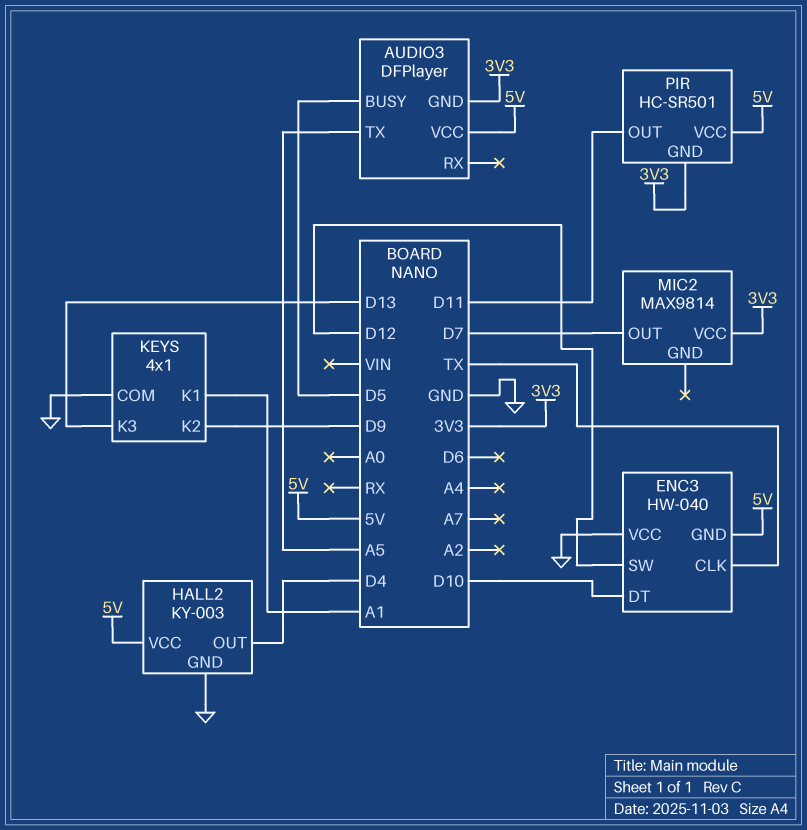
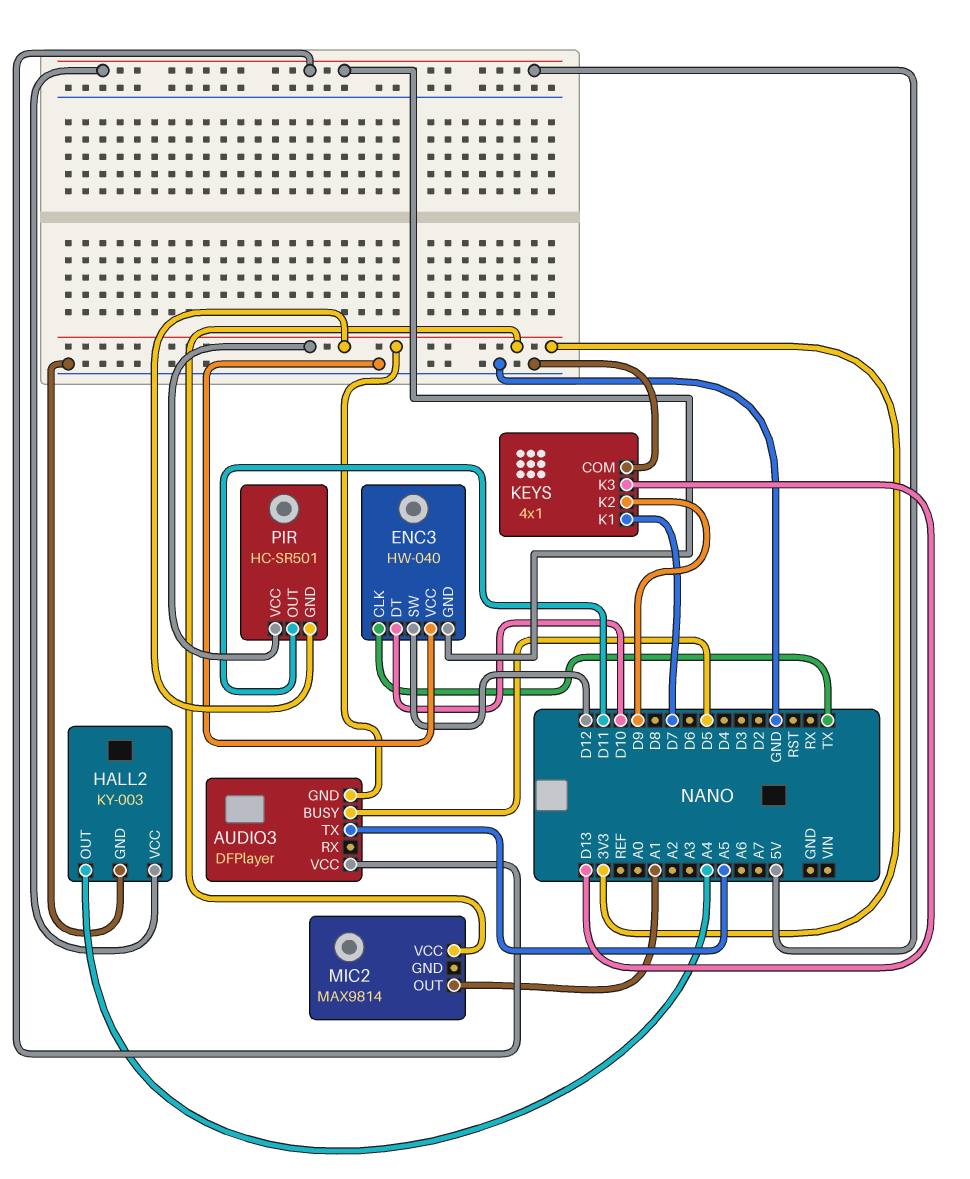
HALL2 pin OUT: D4 -> A4
KEYS pin K1: A1 -> D7
MIC2 pin OUT: D7 -> A1
PIR pin VCC: 5V -> 3V3

